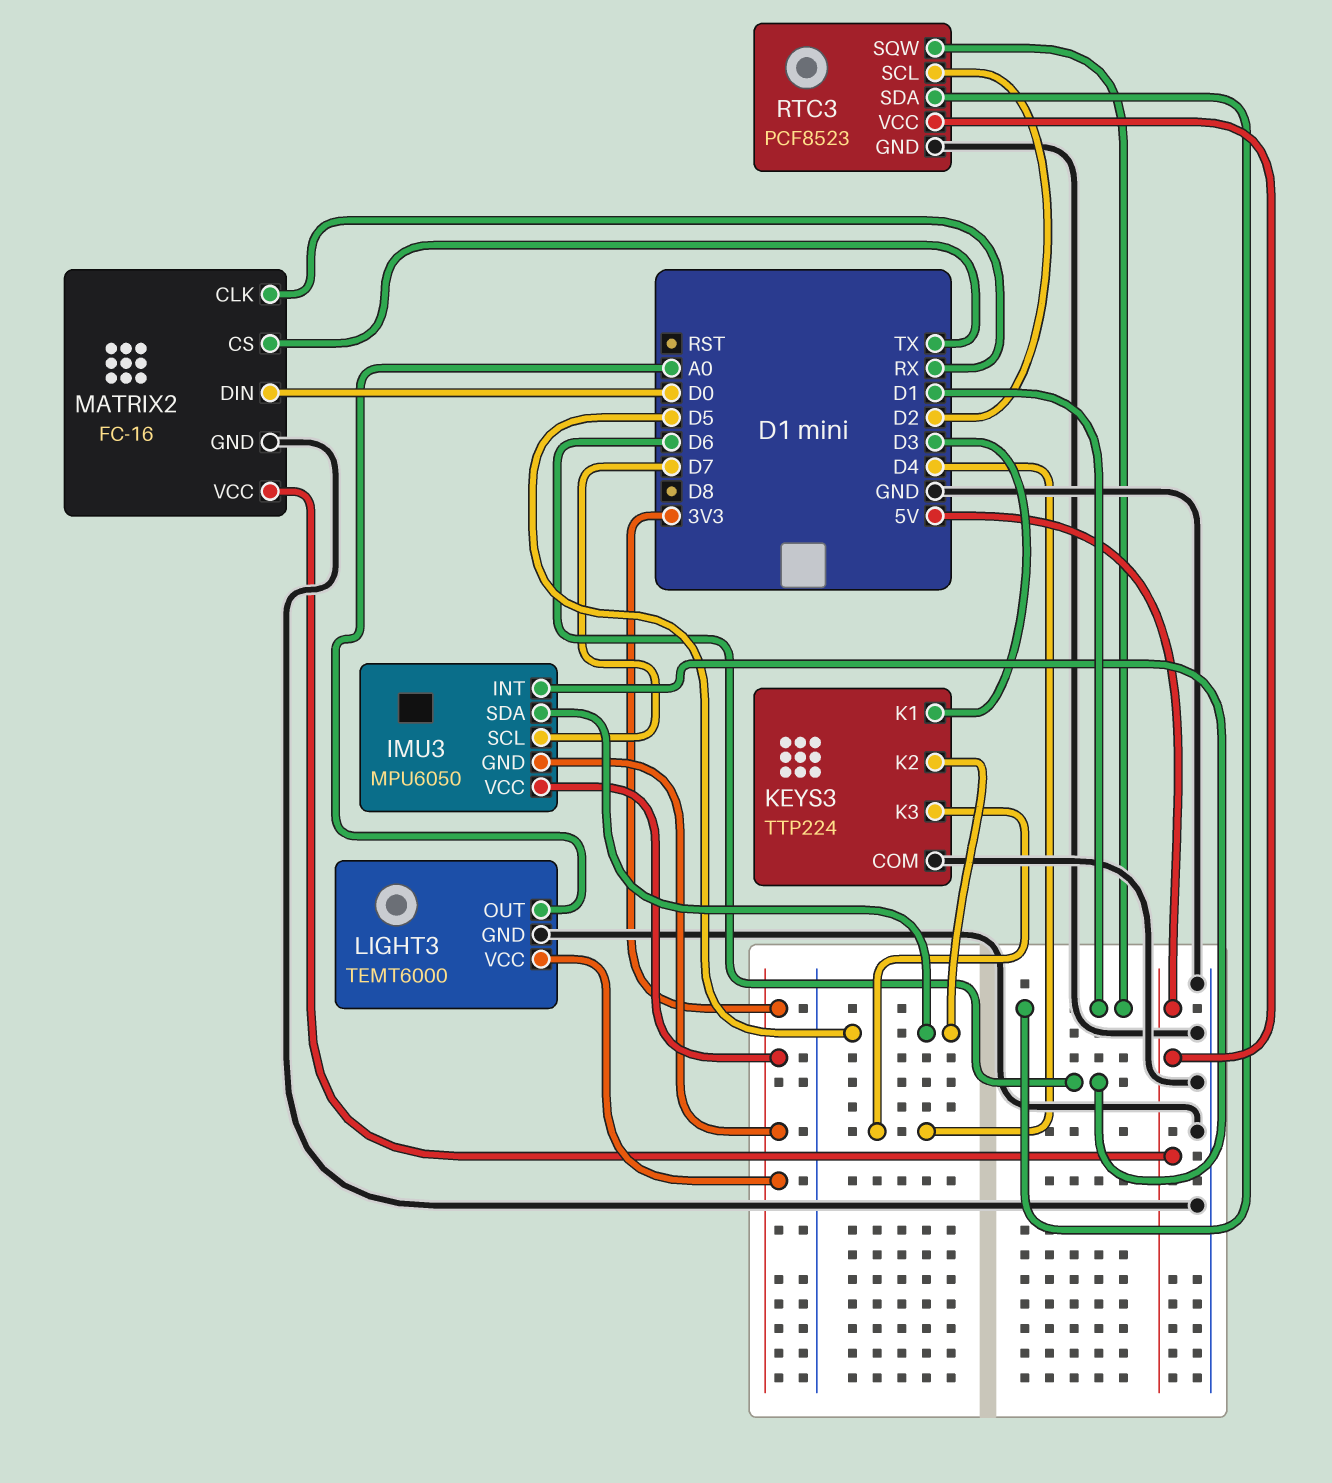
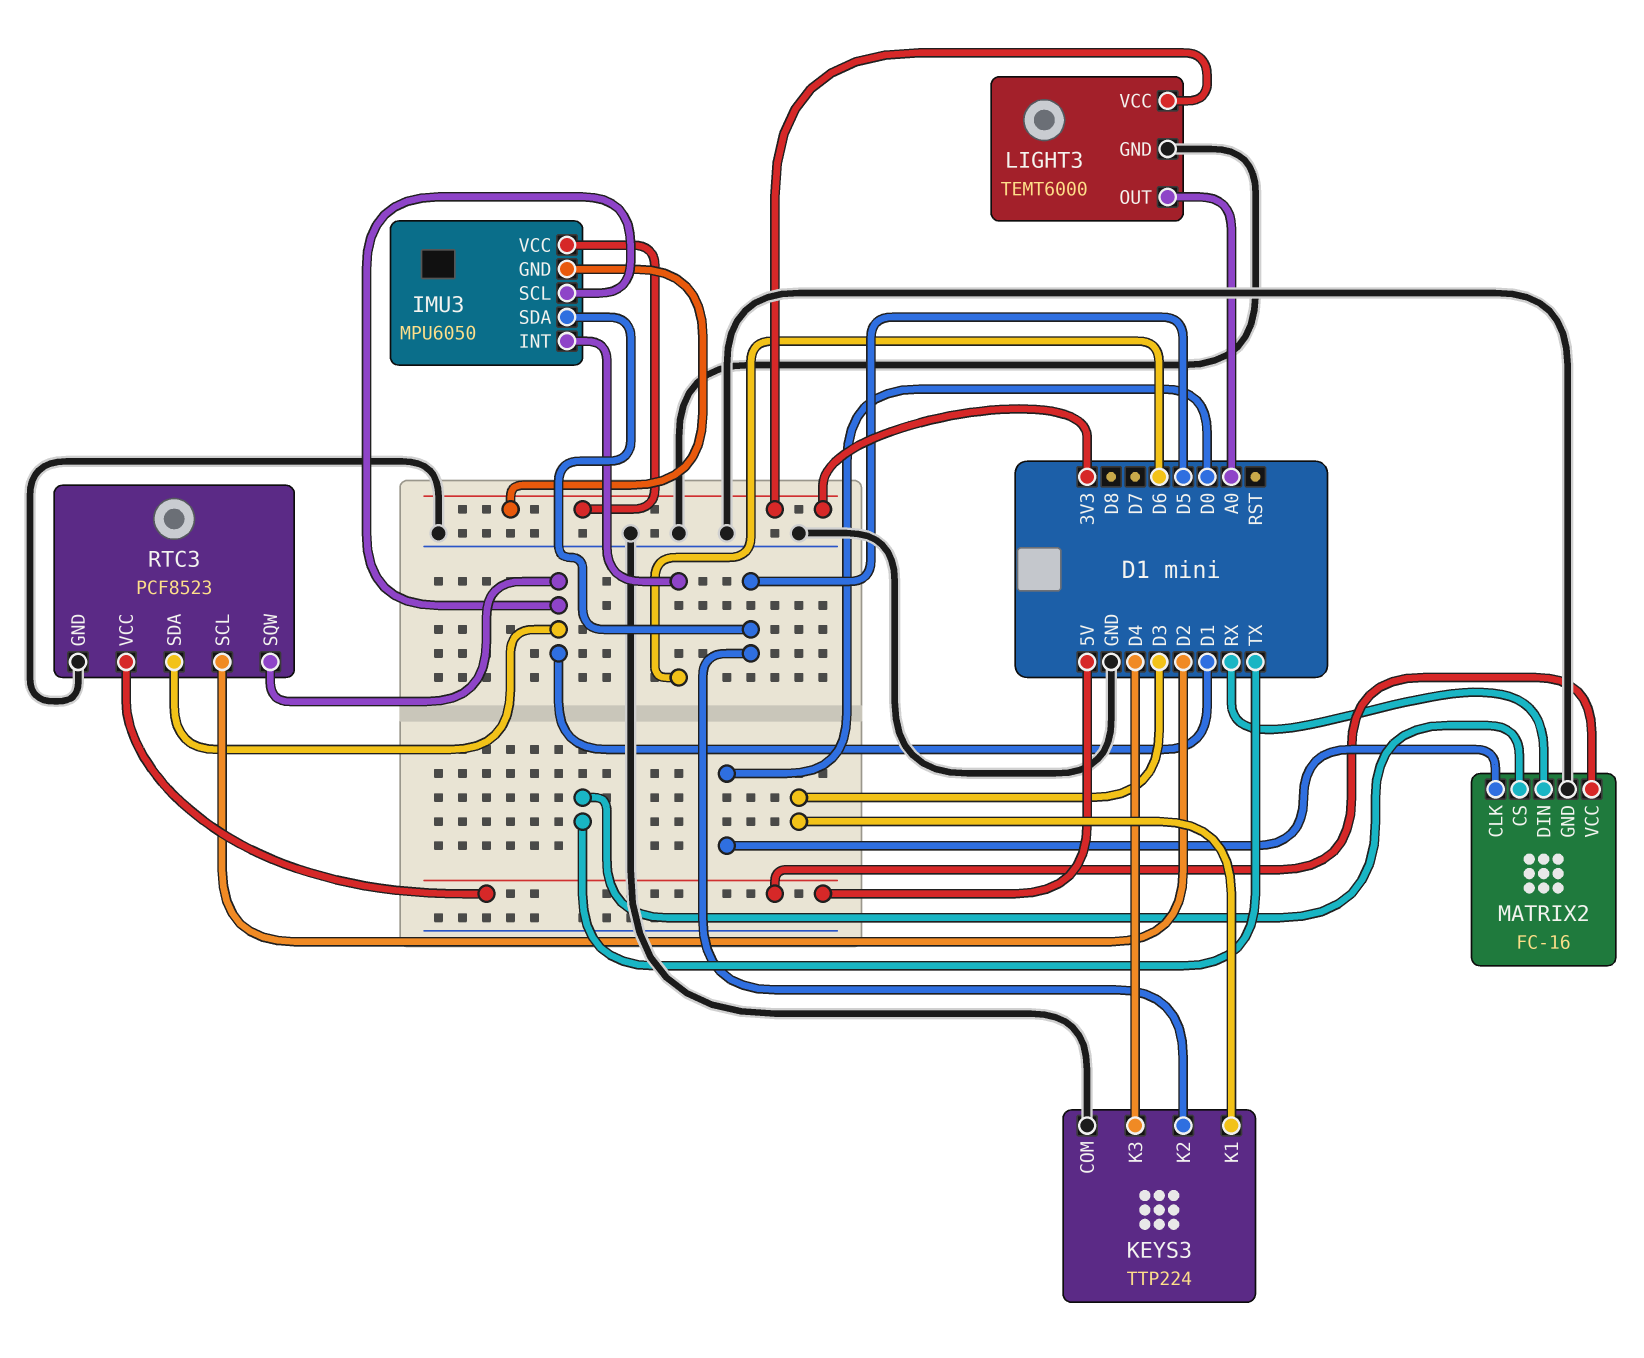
IMU3 pin SCL: D7 -> D1
MATRIX2 pin CLK: RX -> D0
MATRIX2 pin DIN: D0 -> RX

